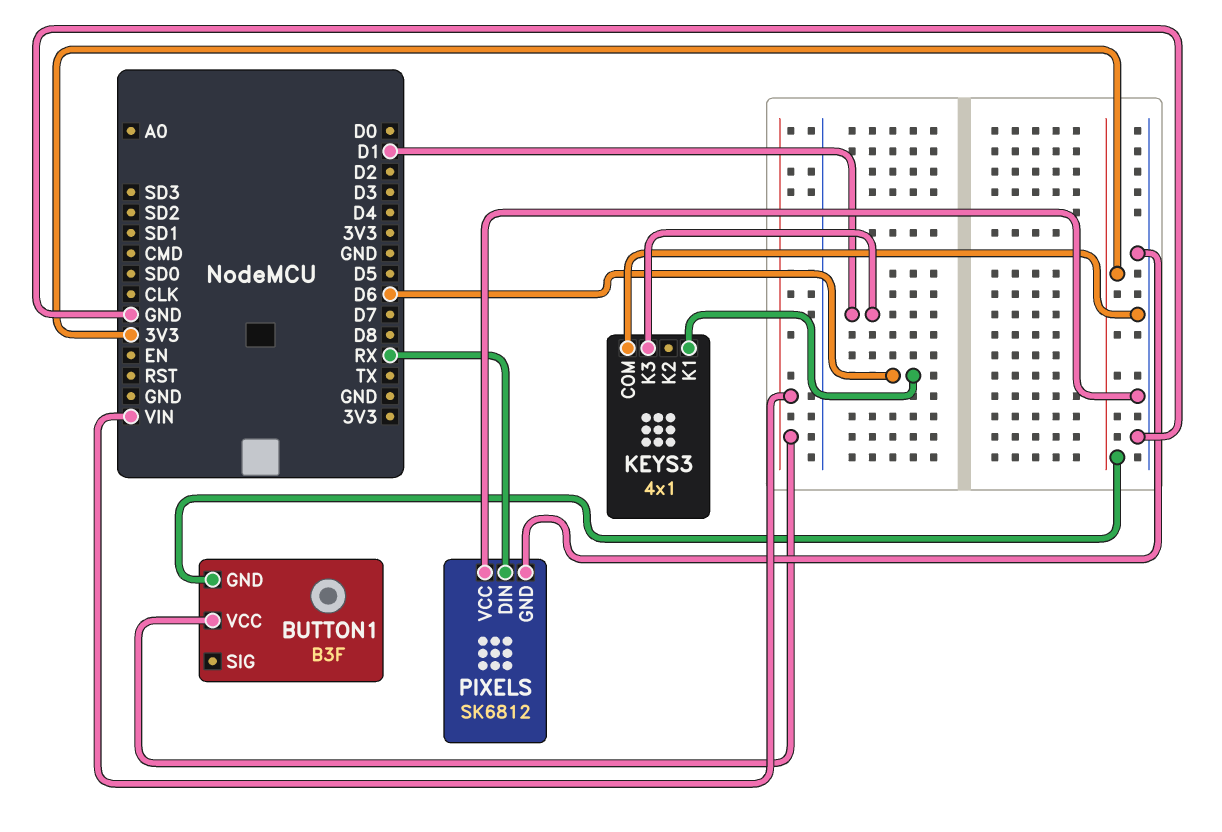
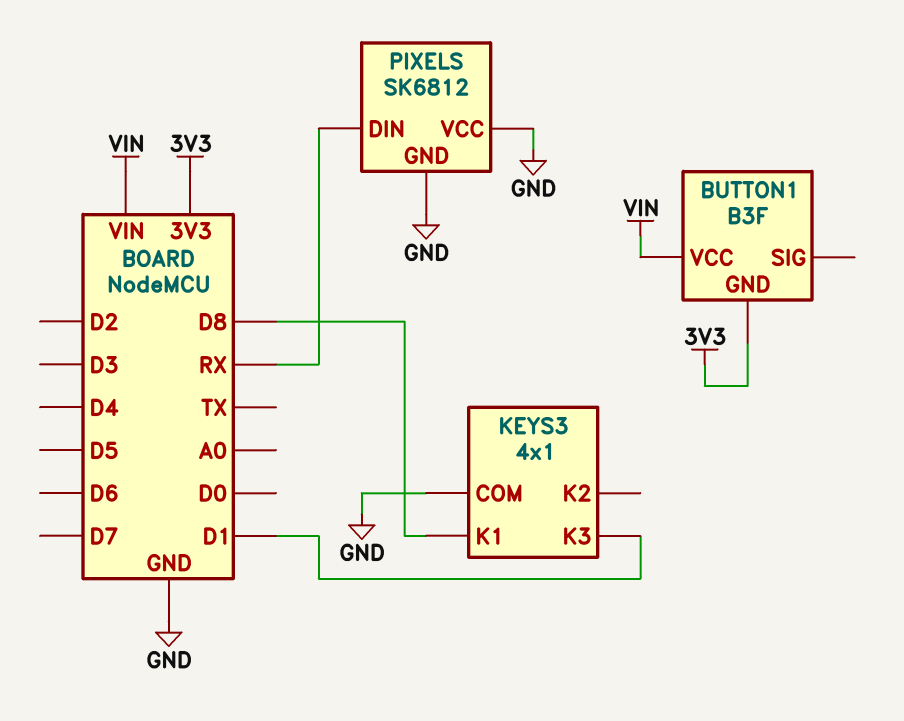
KEYS3 pin K1: D6 -> D8

